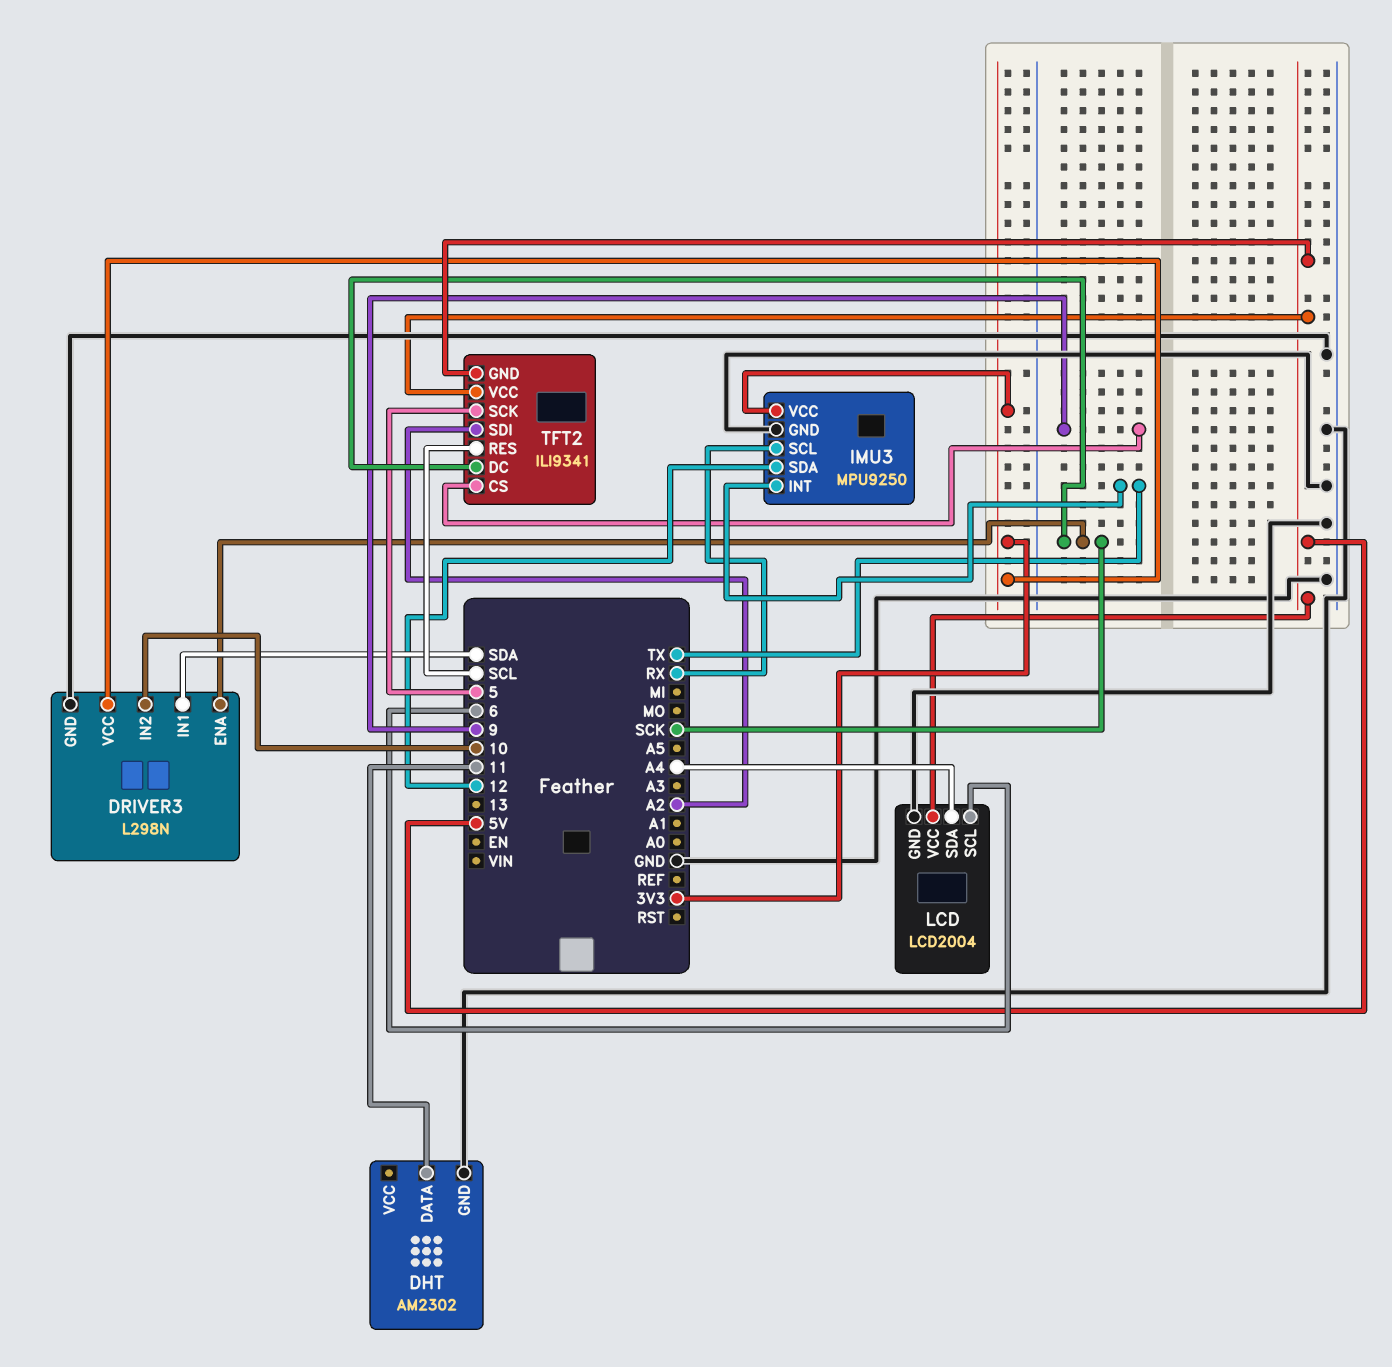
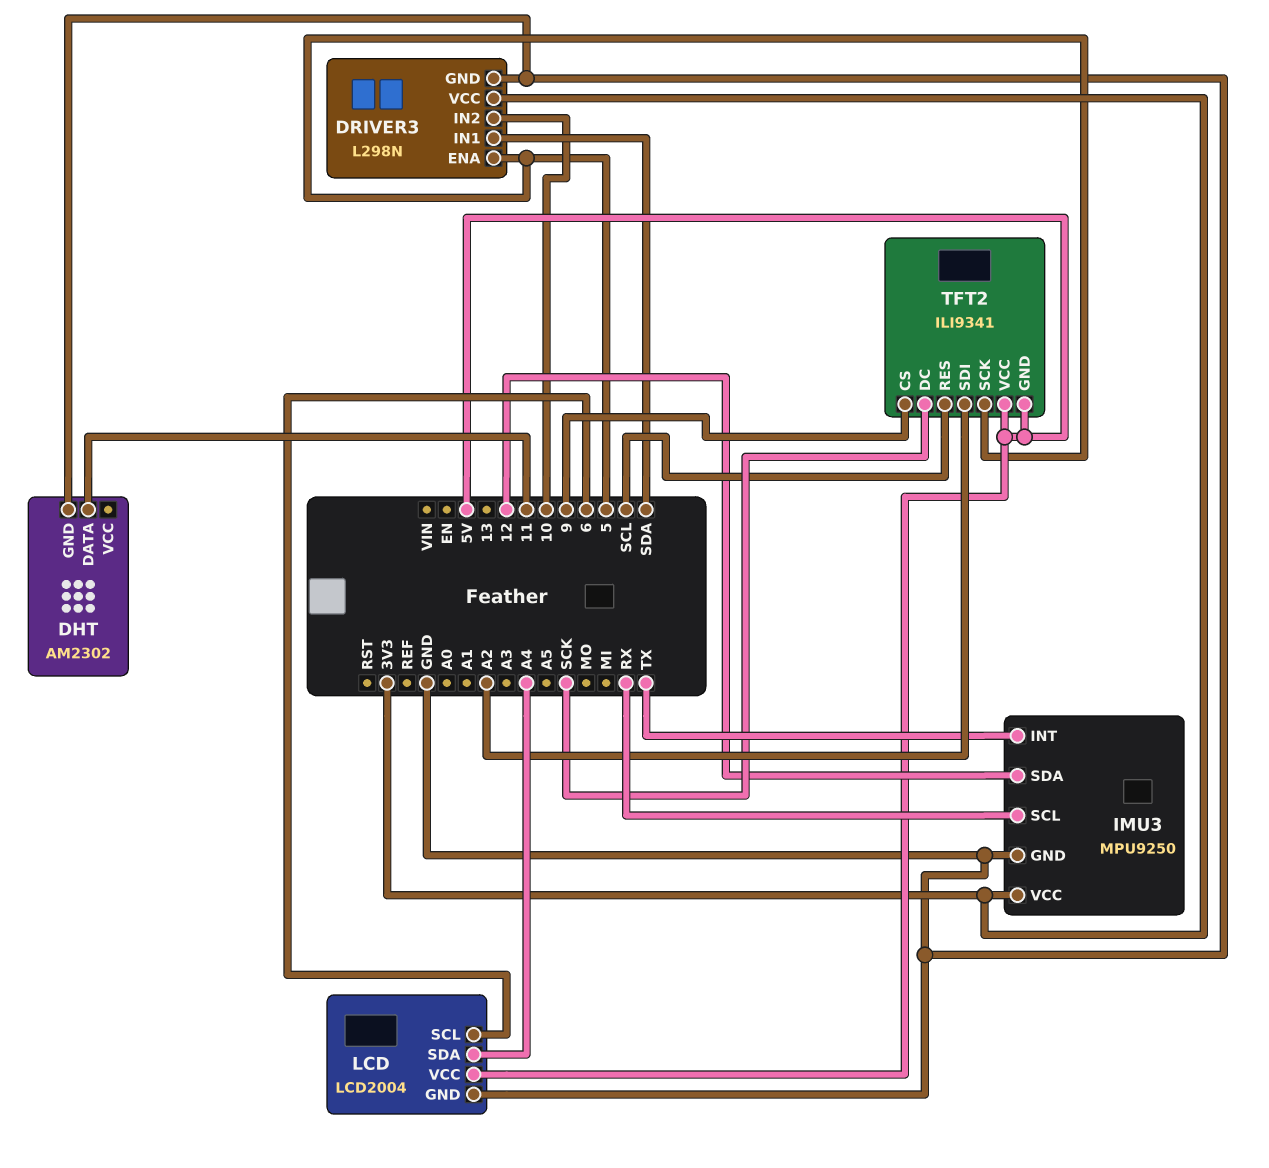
DRIVER3 pin ENA: SCK -> 5

